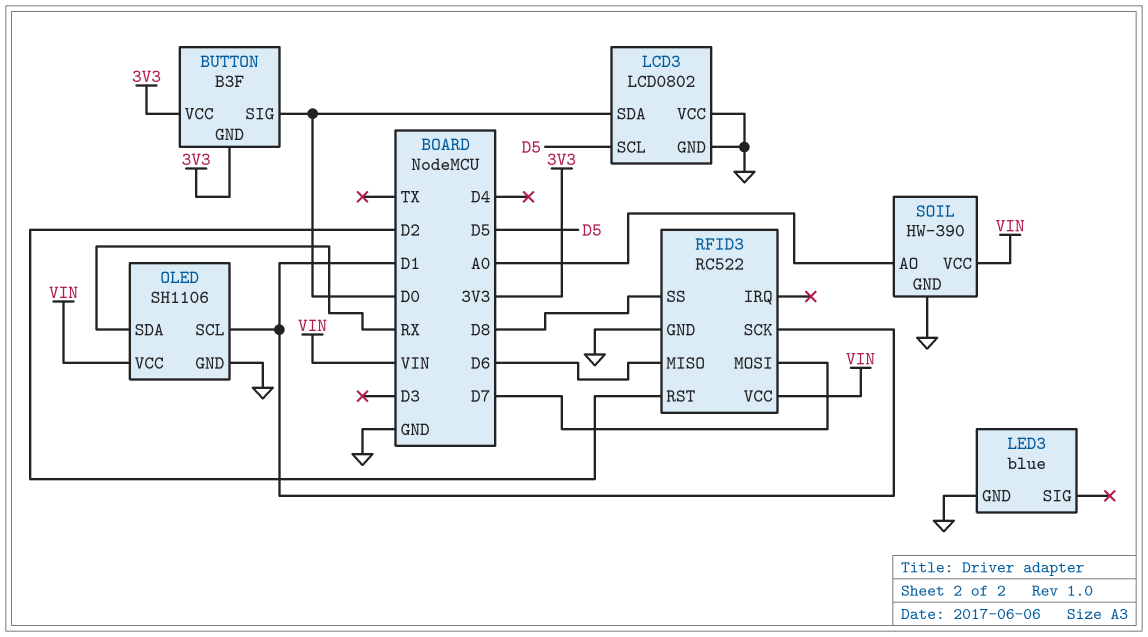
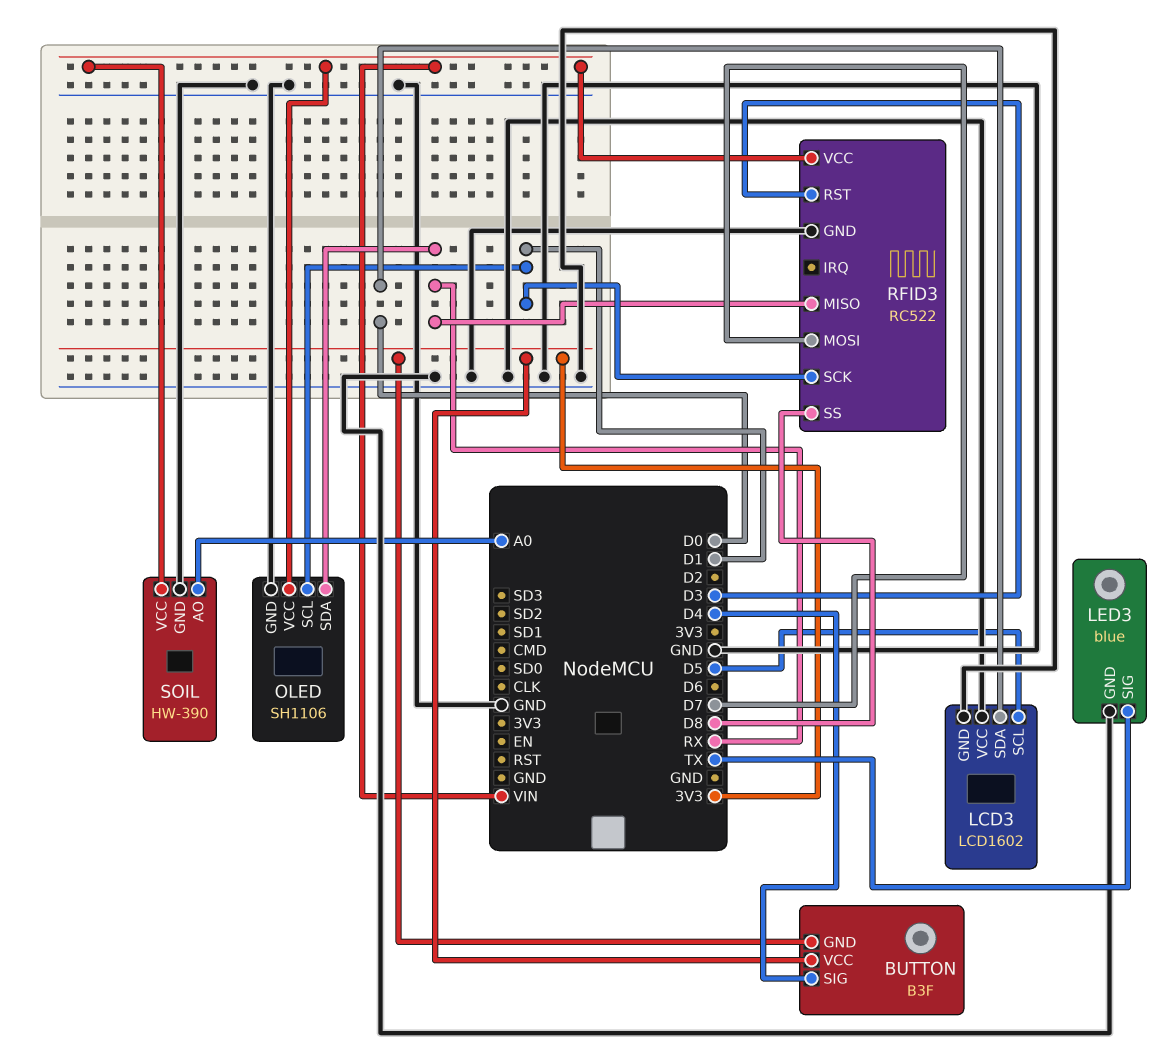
BUTTON pin SIG: D0 -> D4
LCD3: LCD0802 -> LCD1602
LED3 pin SIG: none -> TX
RFID3 pin MISO: D6 -> RX
RFID3 pin RST: D2 -> D3

